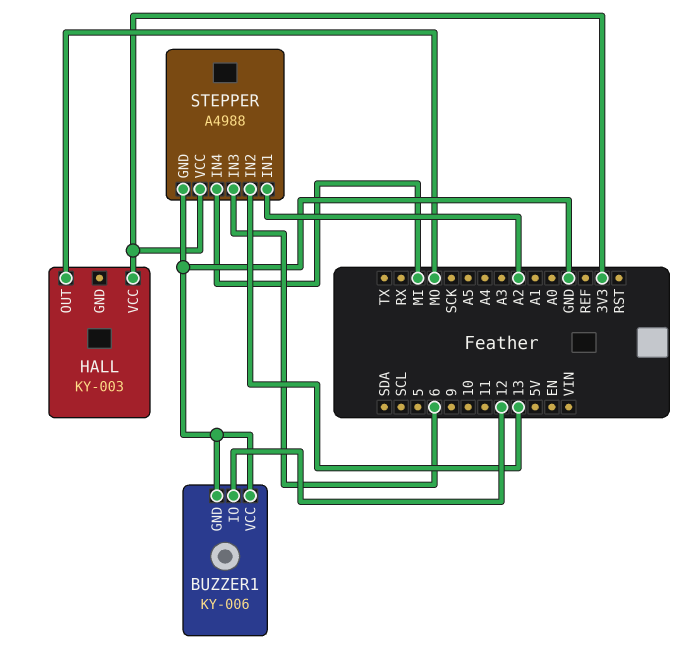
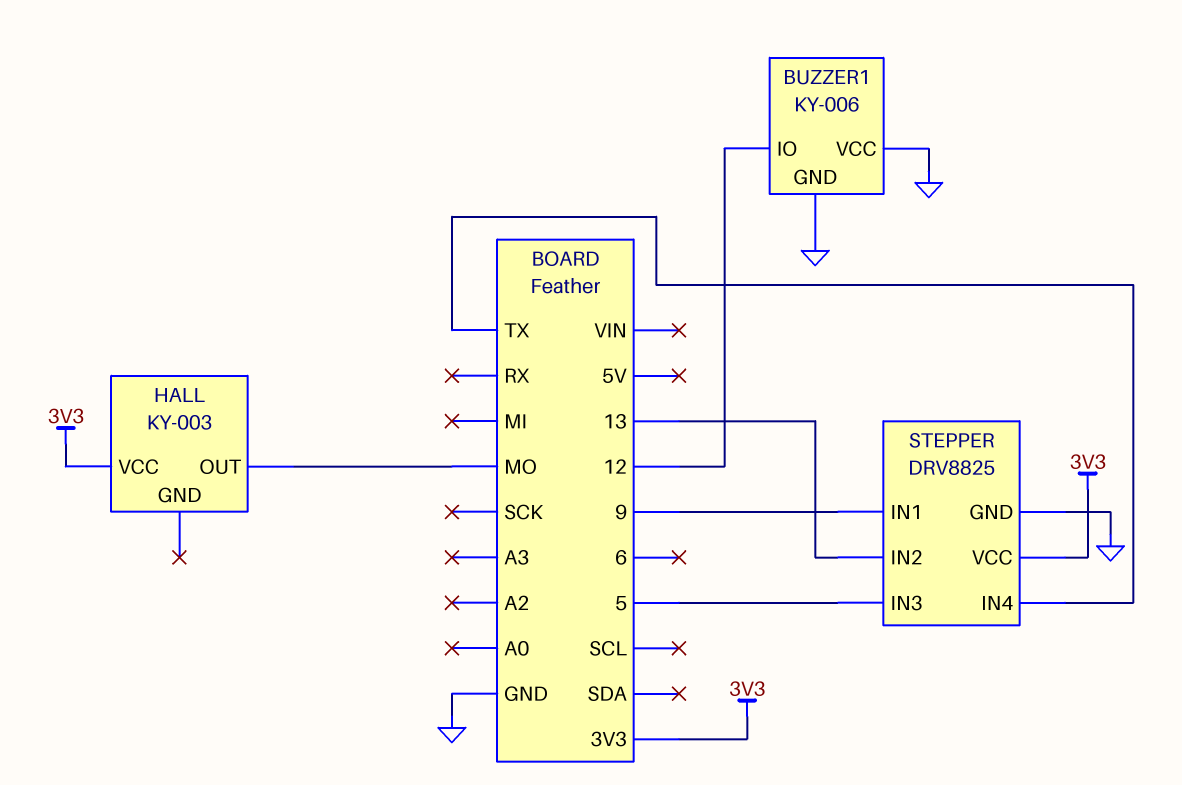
STEPPER: A4988 -> DRV8825
STEPPER pin IN1: A2 -> 9
STEPPER pin IN3: 6 -> 5
STEPPER pin IN4: MI -> TX

